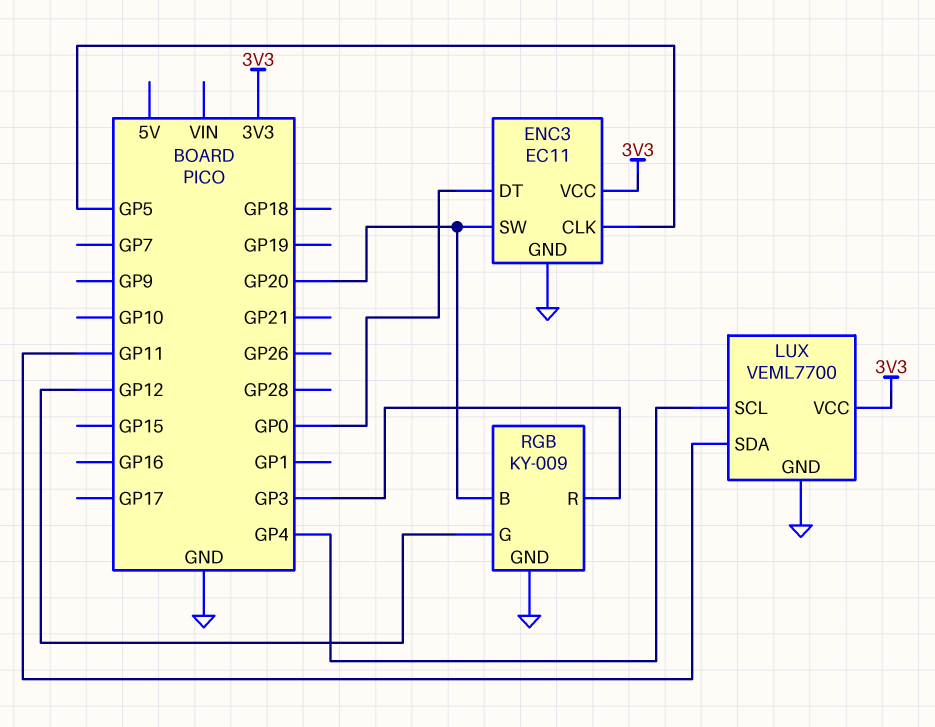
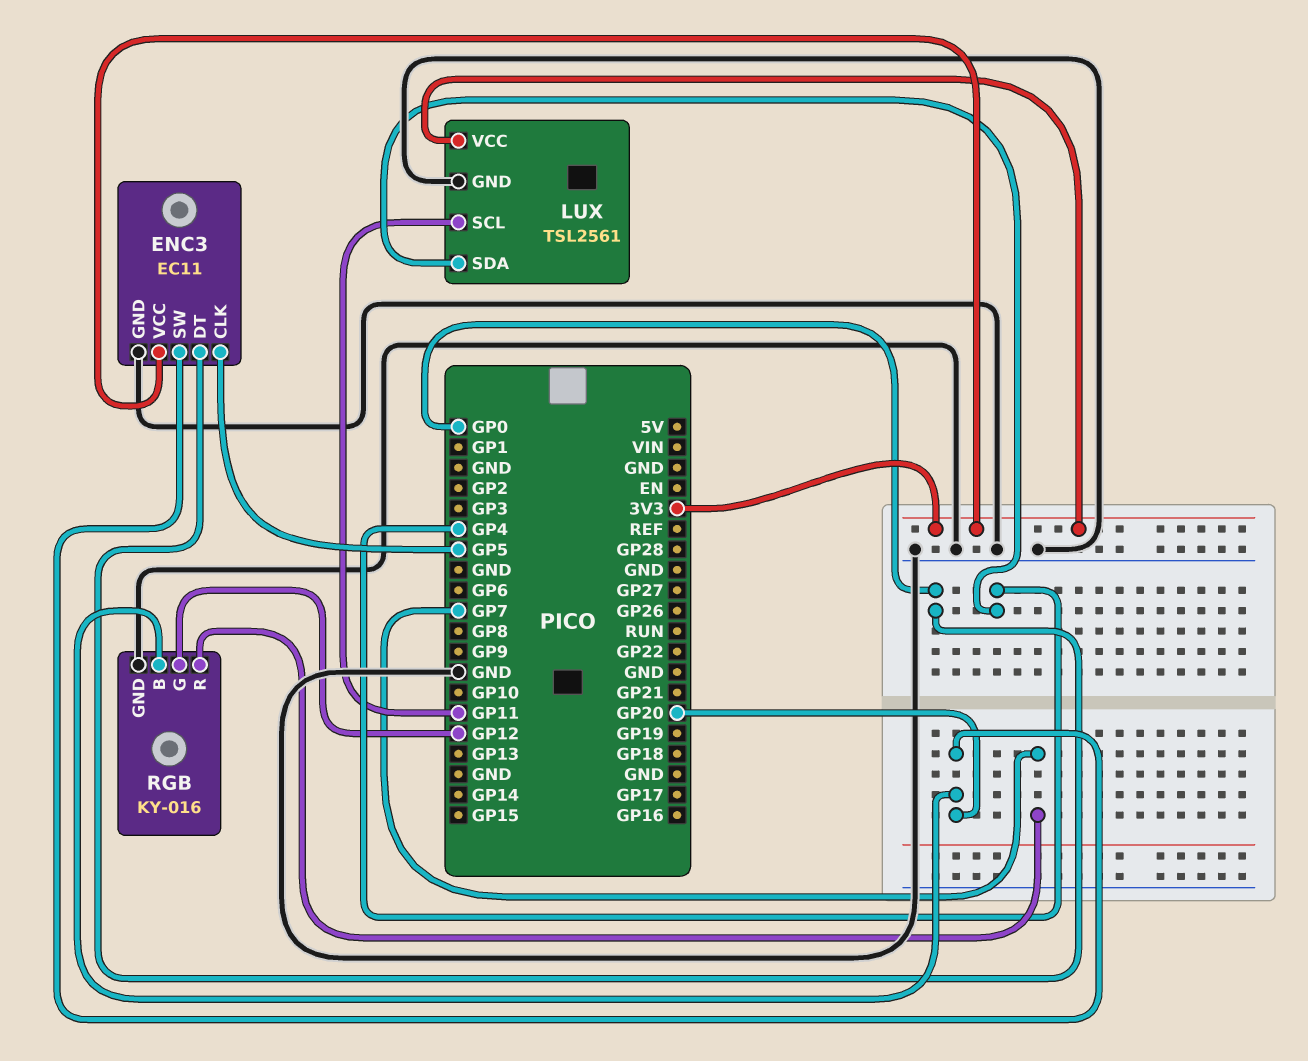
LUX: VEML7700 -> TSL2561
LUX pin SCL: GP4 -> GP11
LUX pin SDA: GP11 -> GP4
RGB: KY-009 -> KY-016
RGB pin R: GP3 -> GP7

